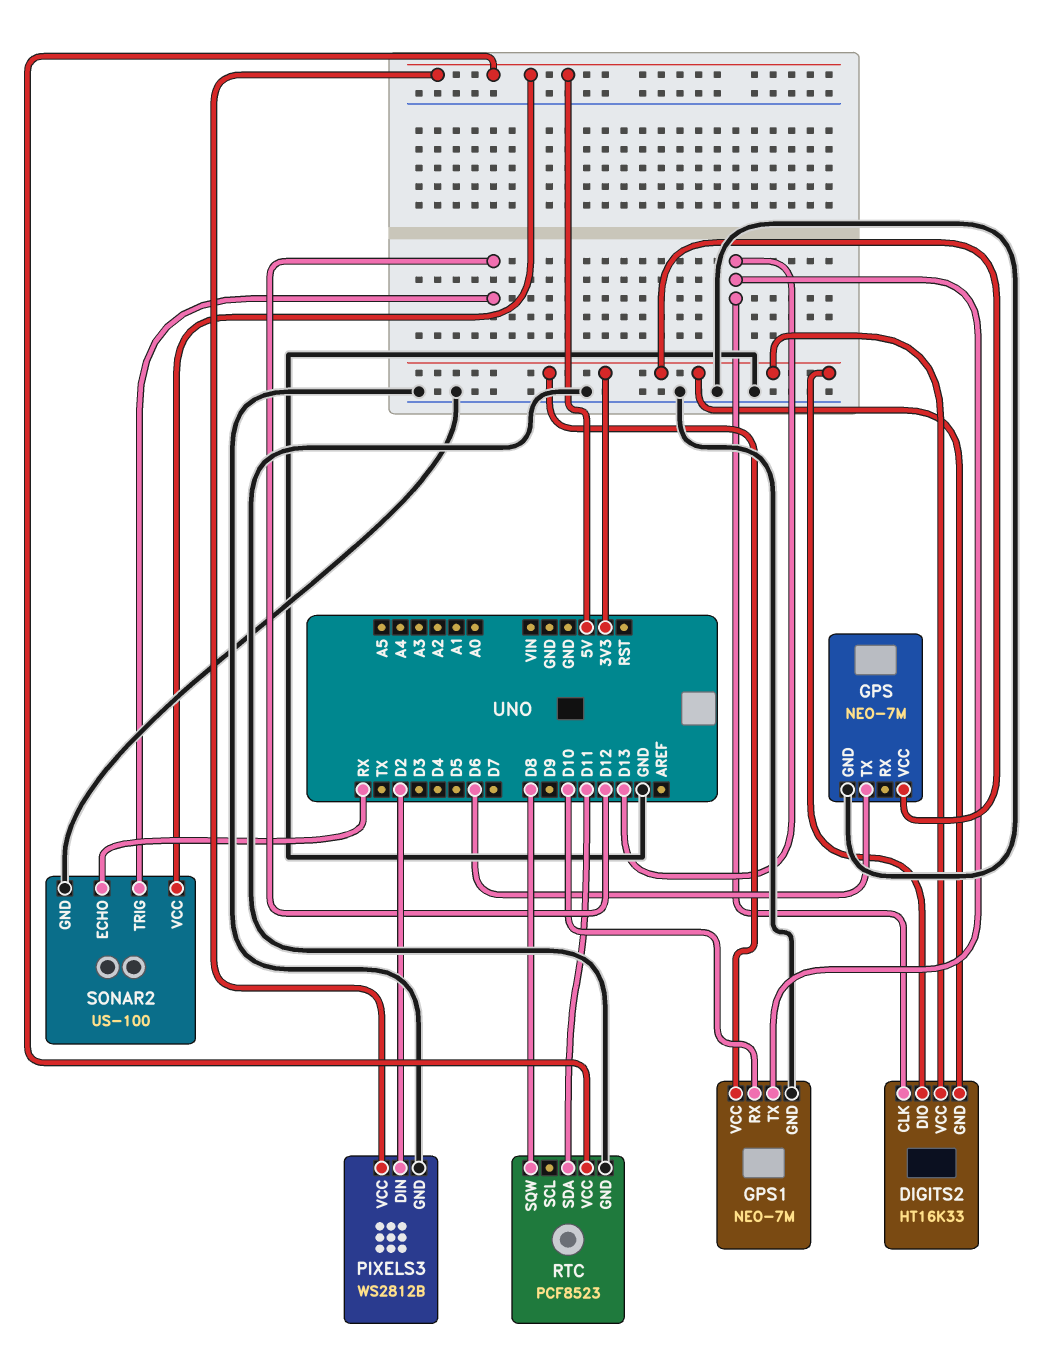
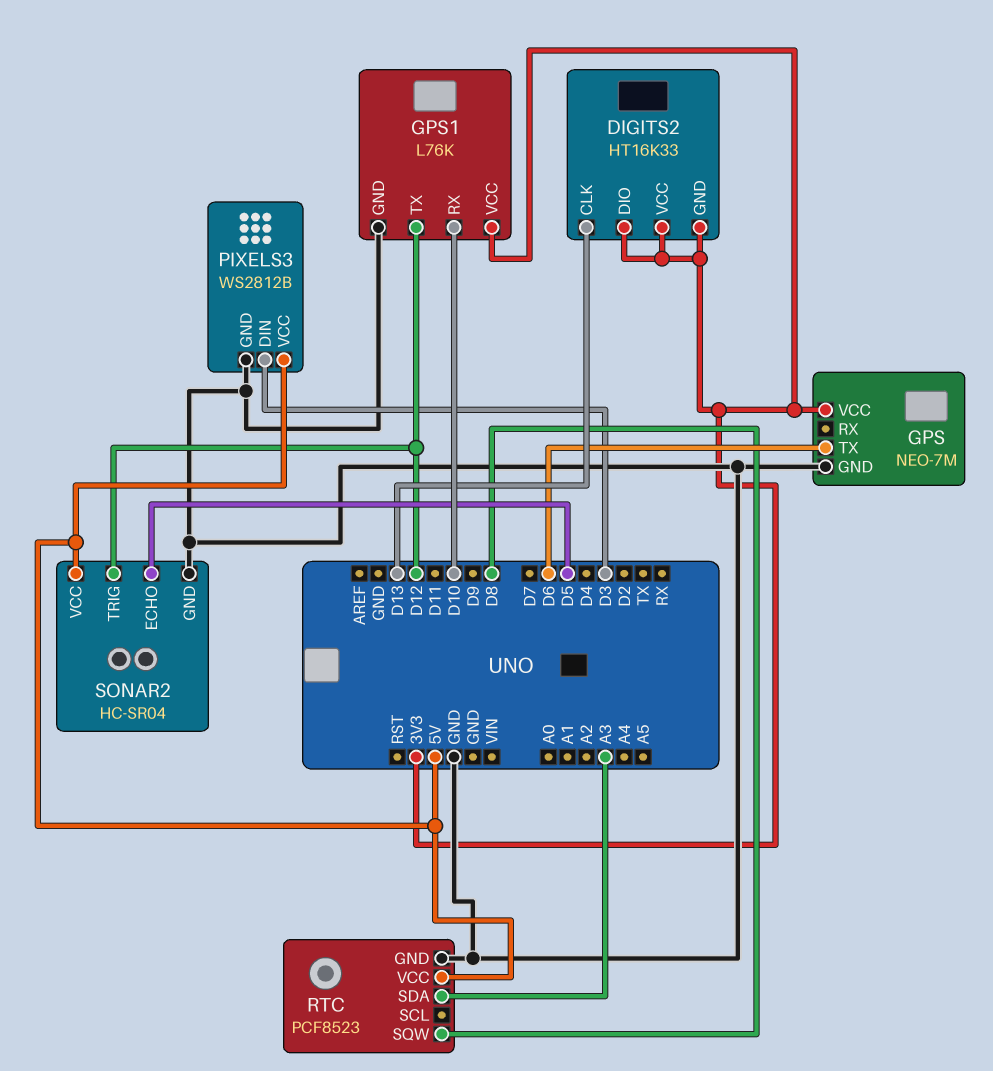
GPS1: NEO-7M -> L76K
GPS1 pin TX: D13 -> D12
PIXELS3 pin DIN: D2 -> D3
RTC pin SDA: D11 -> A3
SONAR2: US-100 -> HC-SR04
SONAR2 pin ECHO: RX -> D5

